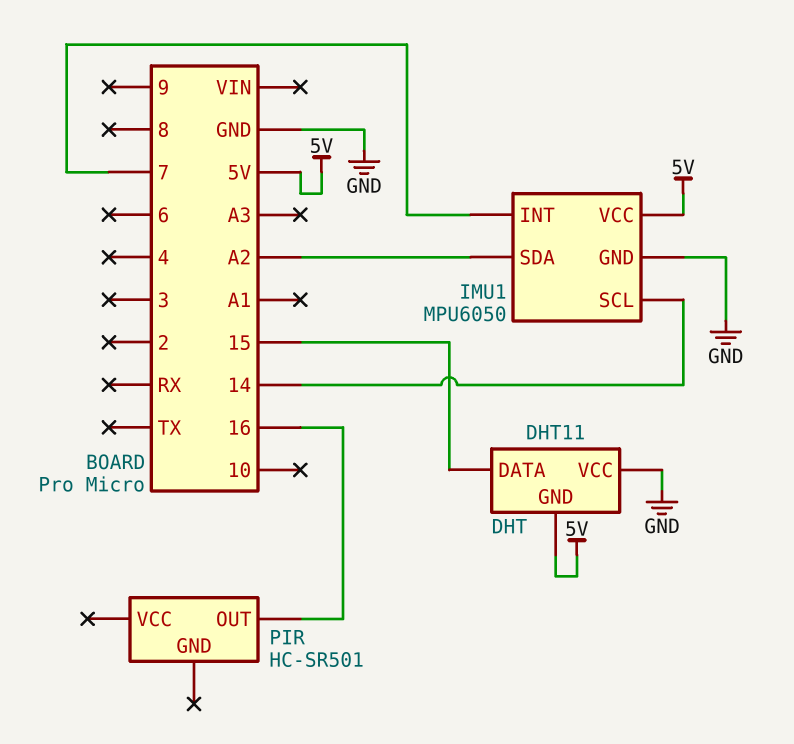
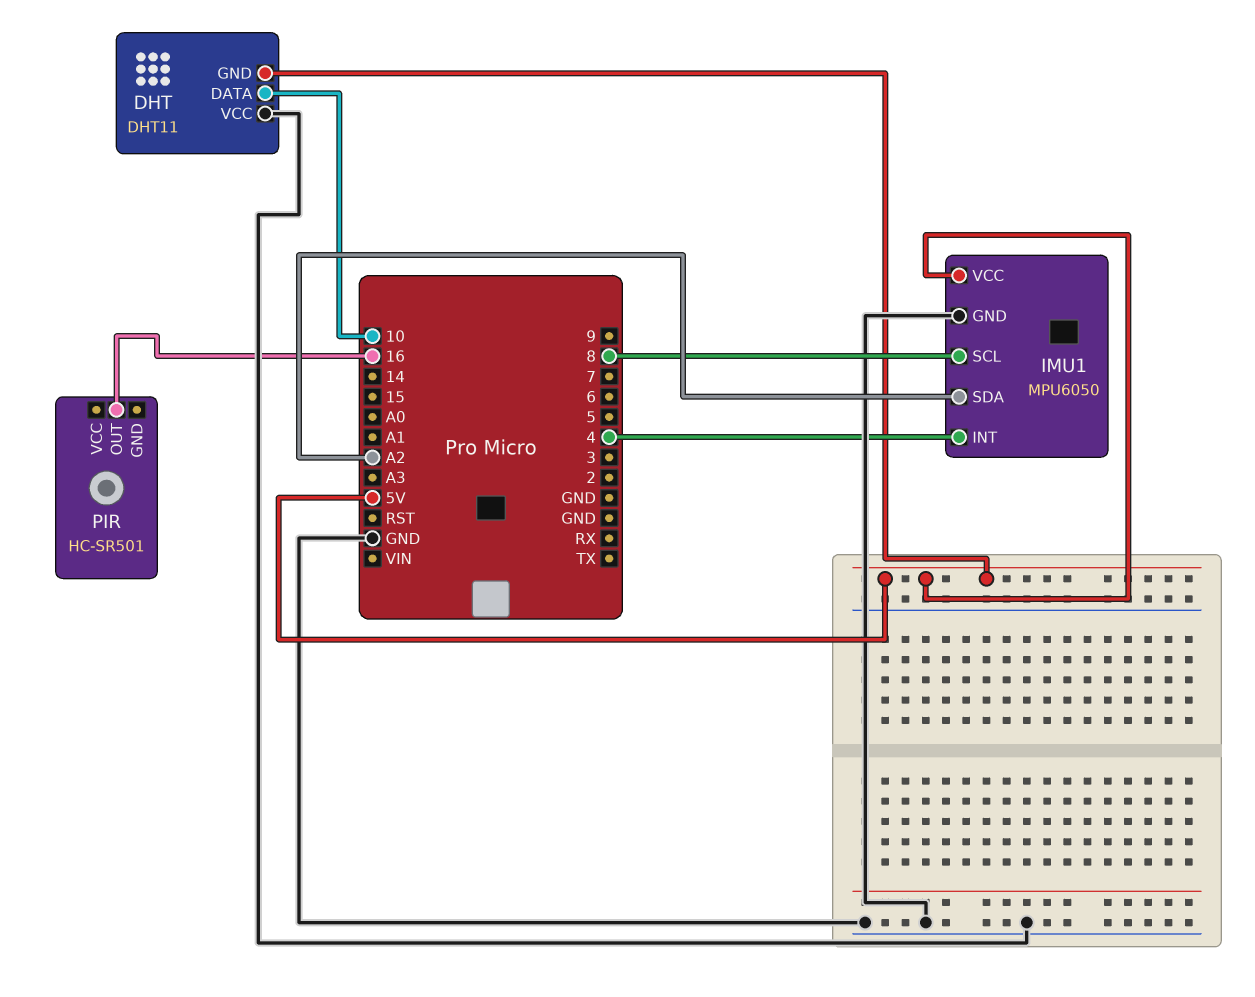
DHT pin DATA: 15 -> 10
IMU1 pin INT: 7 -> 4
IMU1 pin SCL: 14 -> 8

